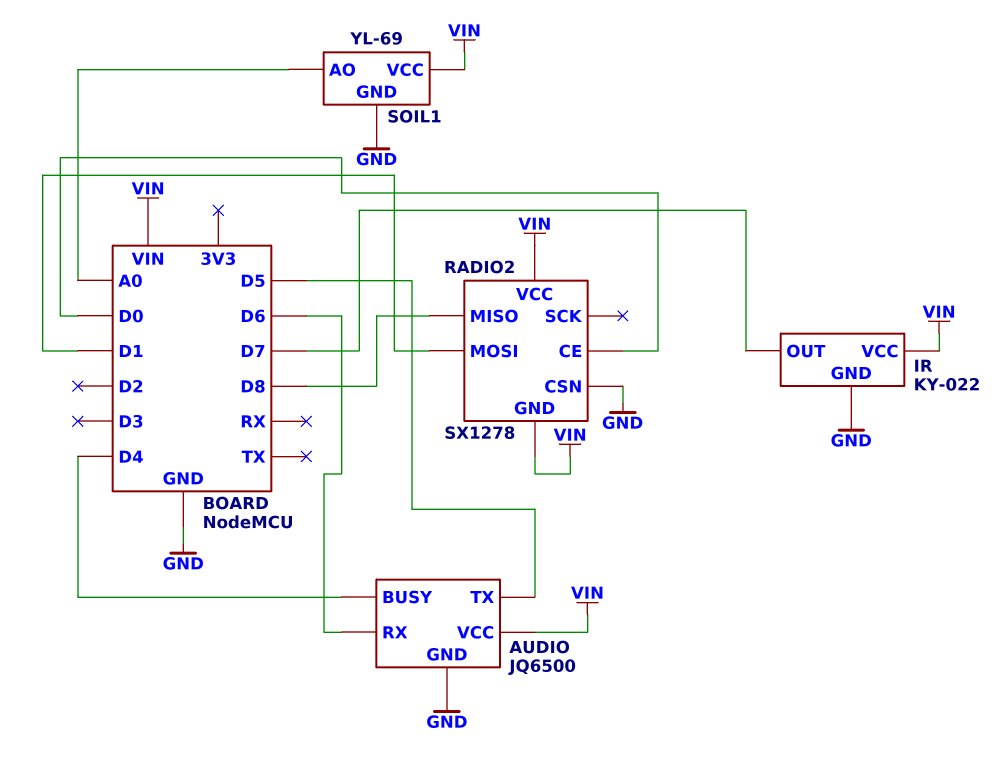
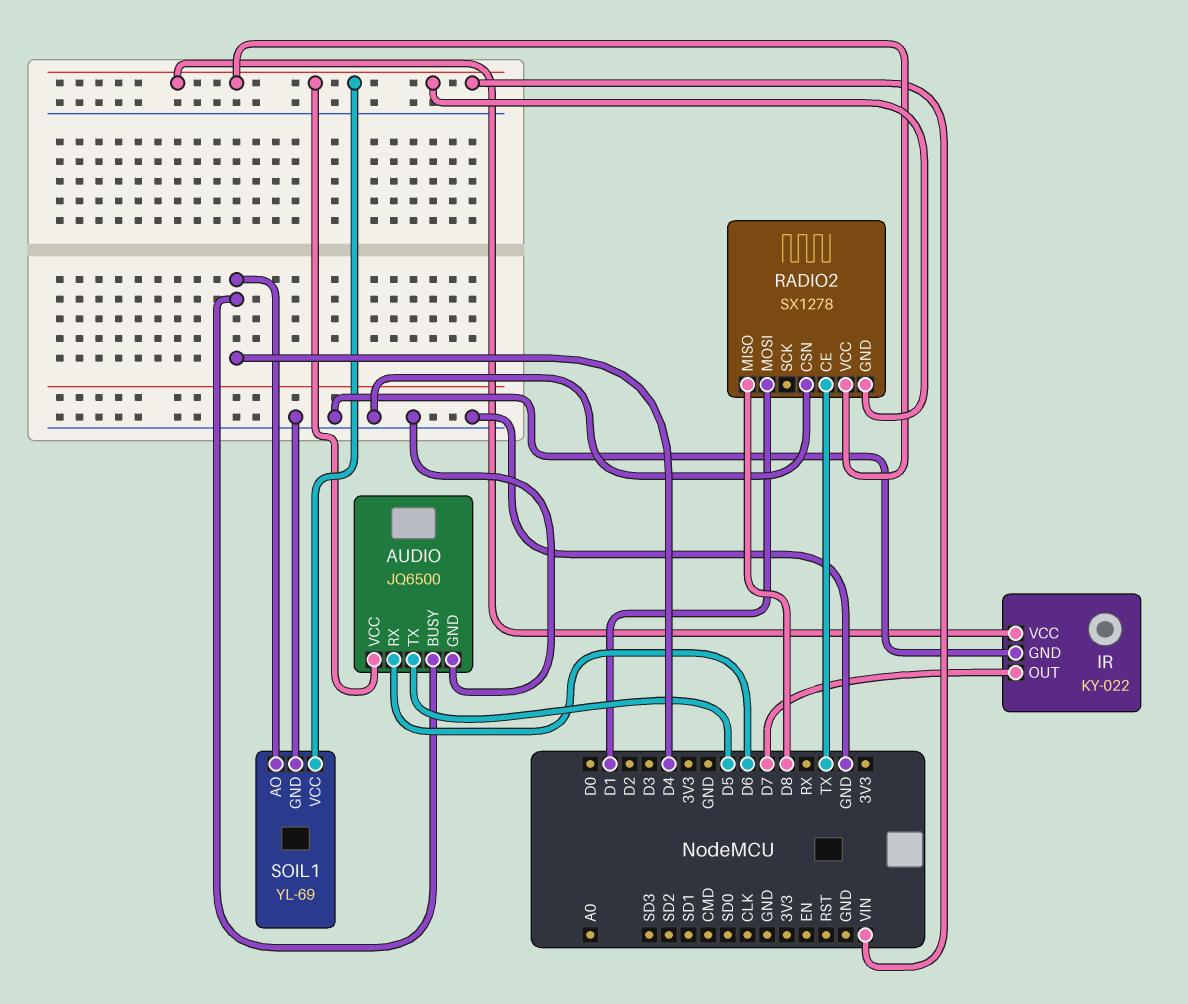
RADIO2 pin CE: D0 -> TX
SOIL1 pin AO: A0 -> D4

